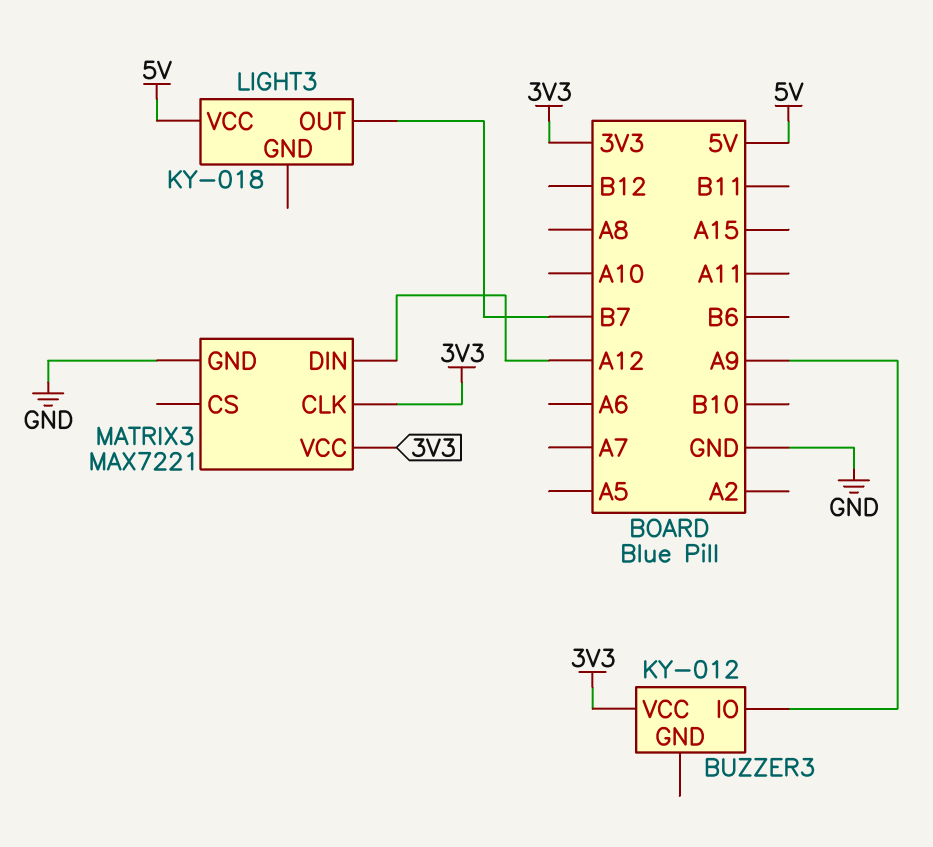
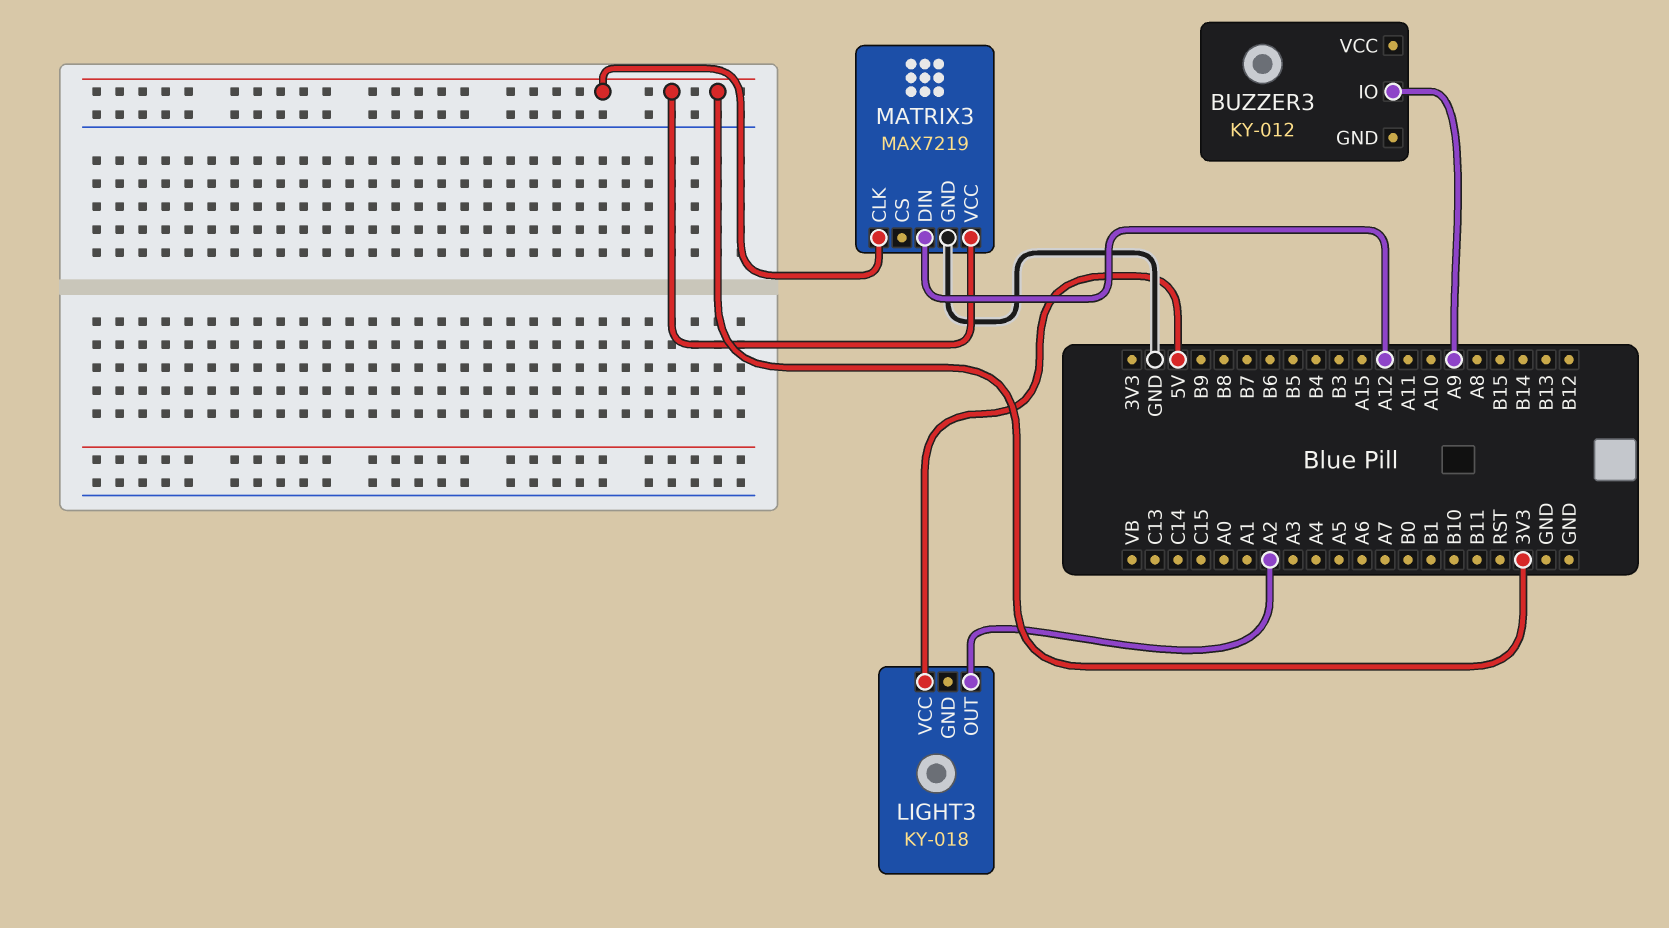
BUZZER3 pin VCC: 3V3 -> none
LIGHT3 pin OUT: B7 -> A2
MATRIX3: MAX7221 -> MAX7219

